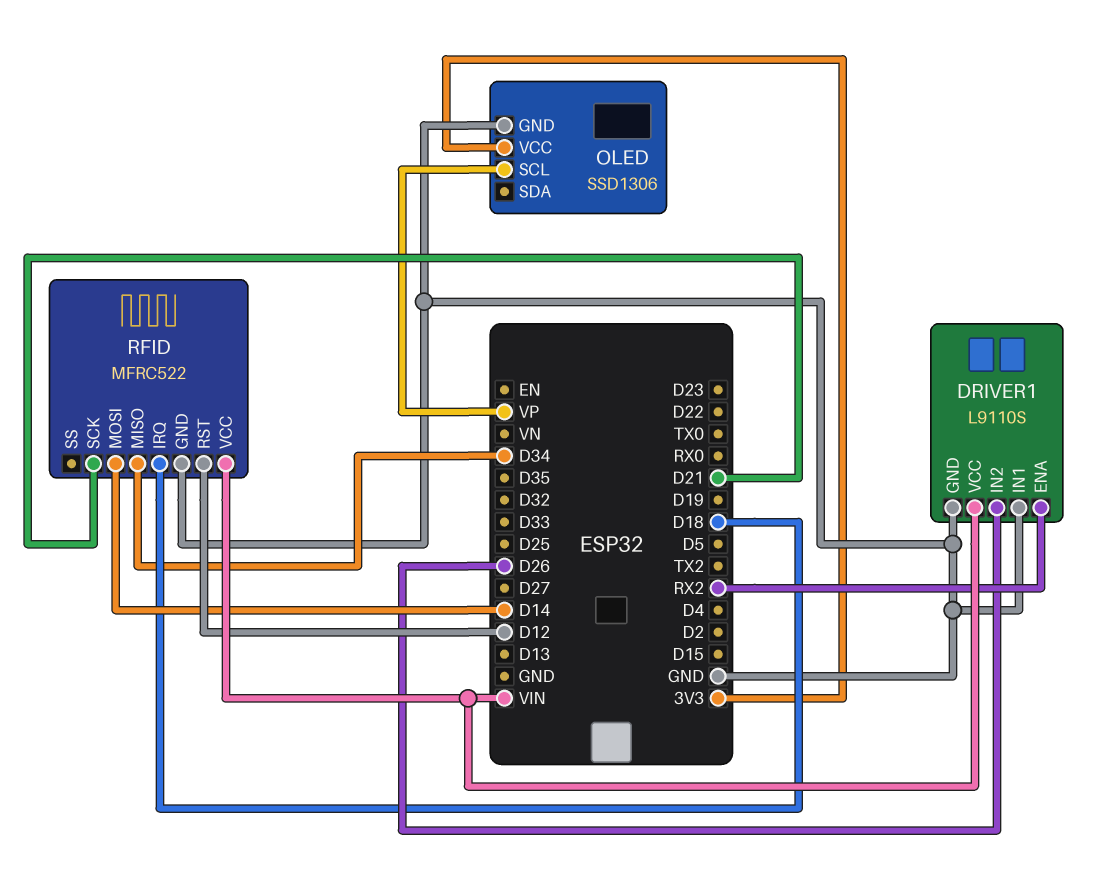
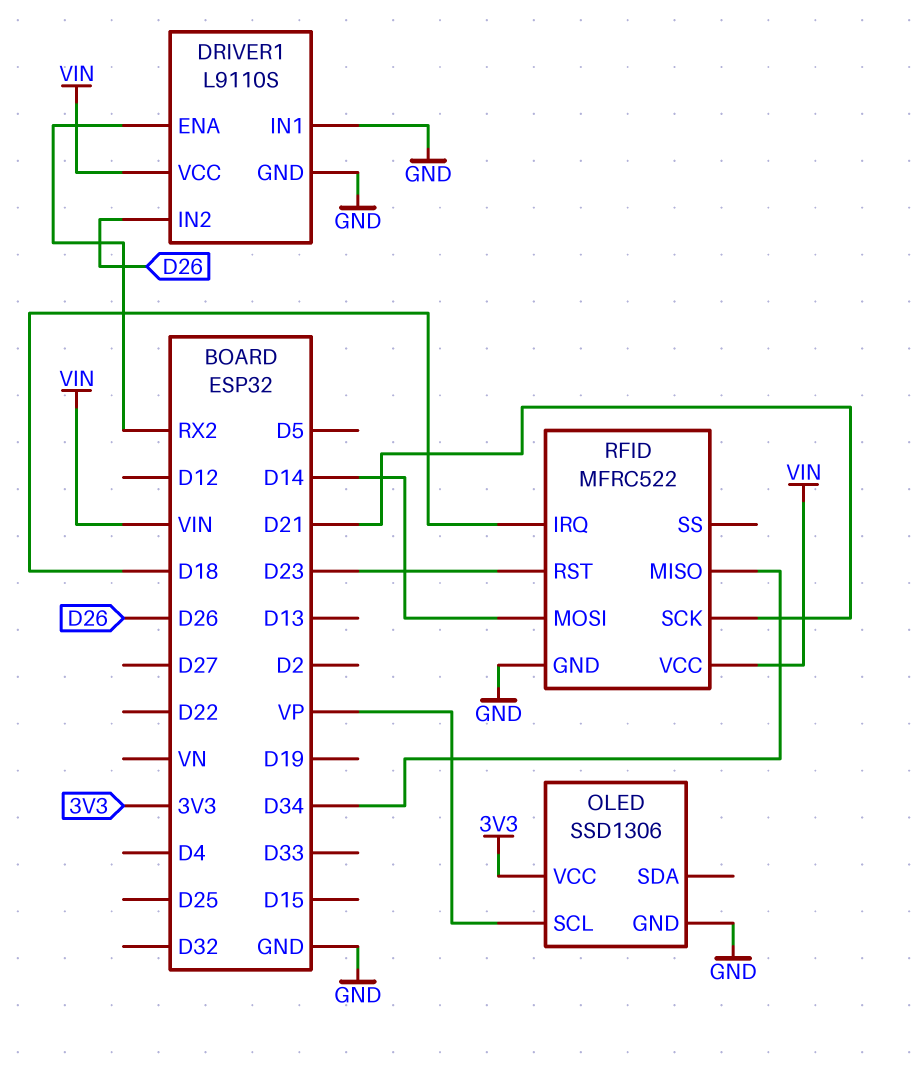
RFID pin RST: D12 -> D23

